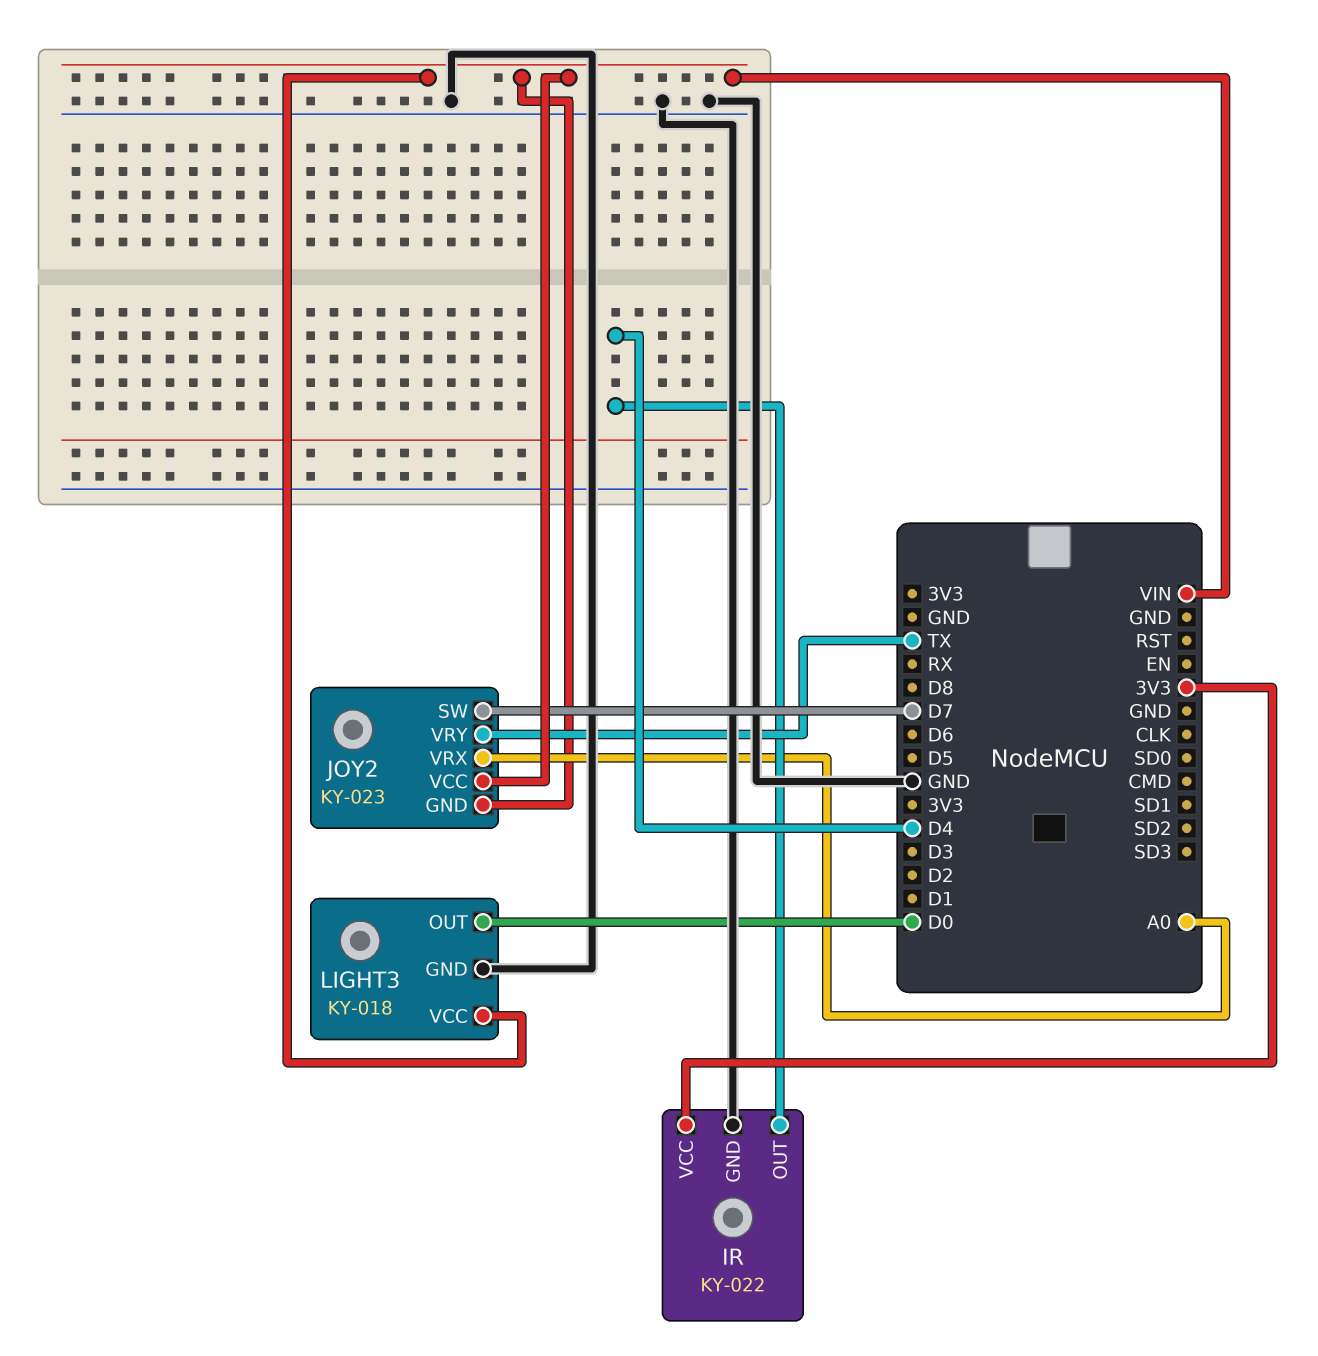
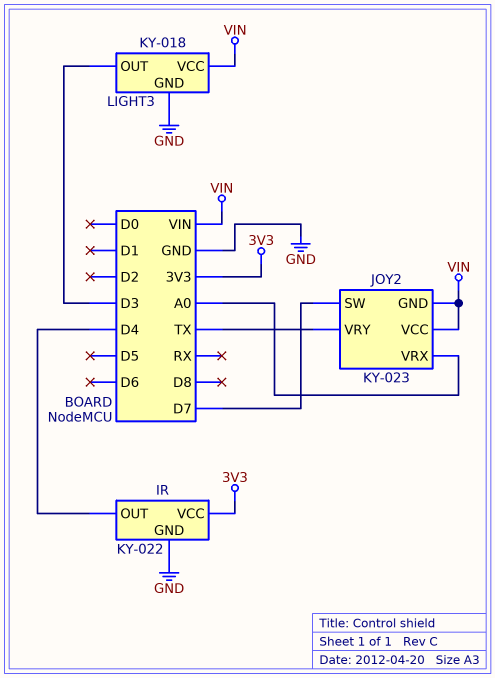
LIGHT3 pin OUT: D0 -> D3

